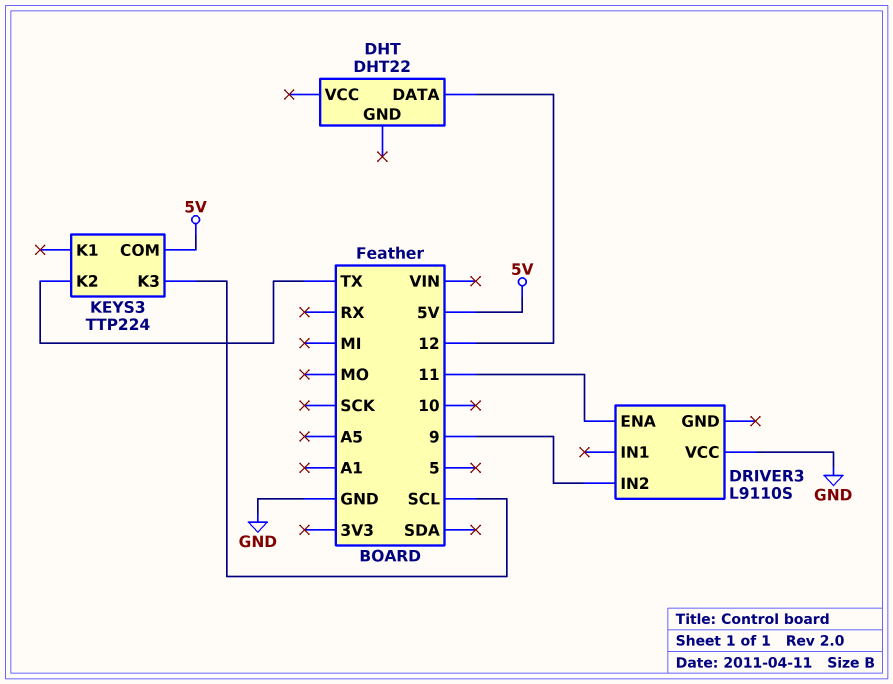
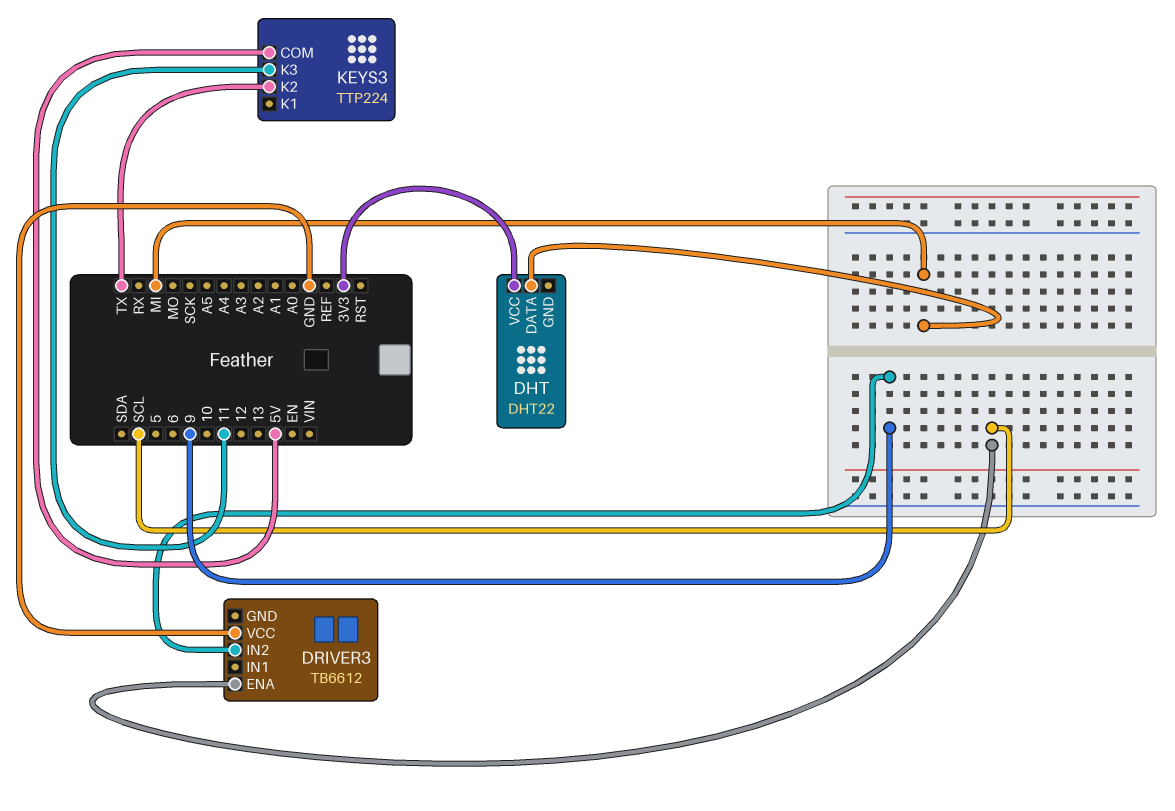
DHT pin DATA: 12 -> MI
DHT pin VCC: none -> 3V3
DRIVER3: L9110S -> TB6612
DRIVER3 pin ENA: 11 -> SCL
KEYS3 pin K3: SCL -> 11

